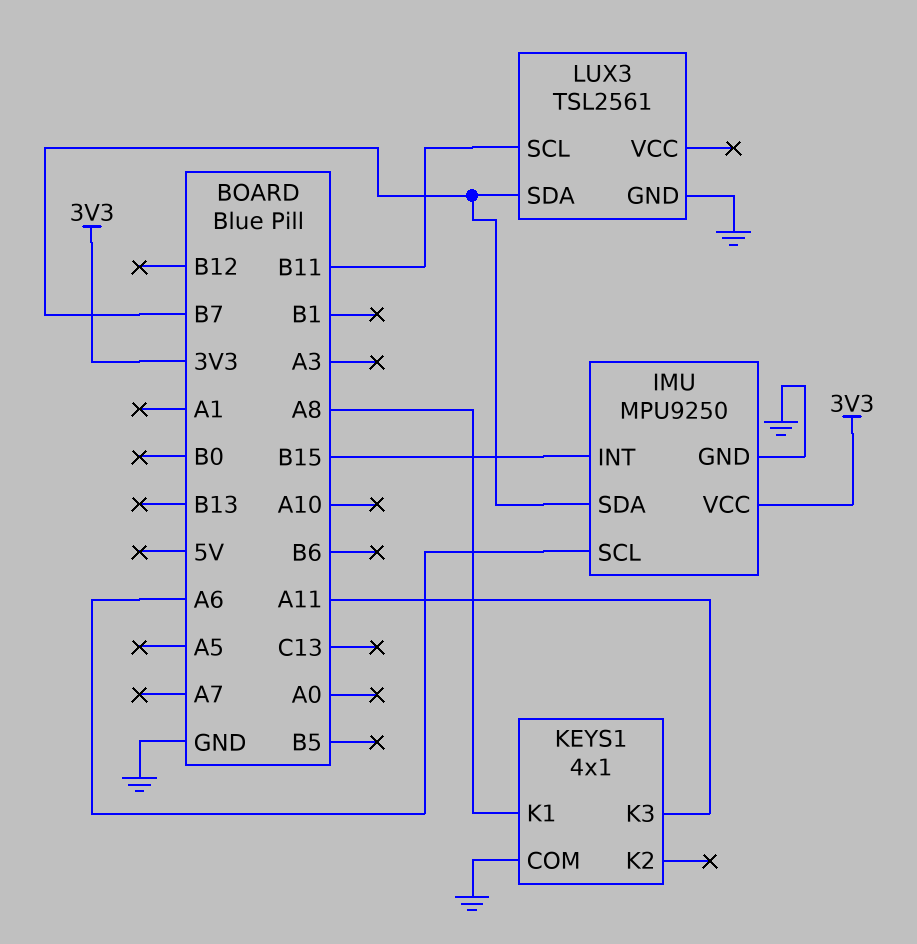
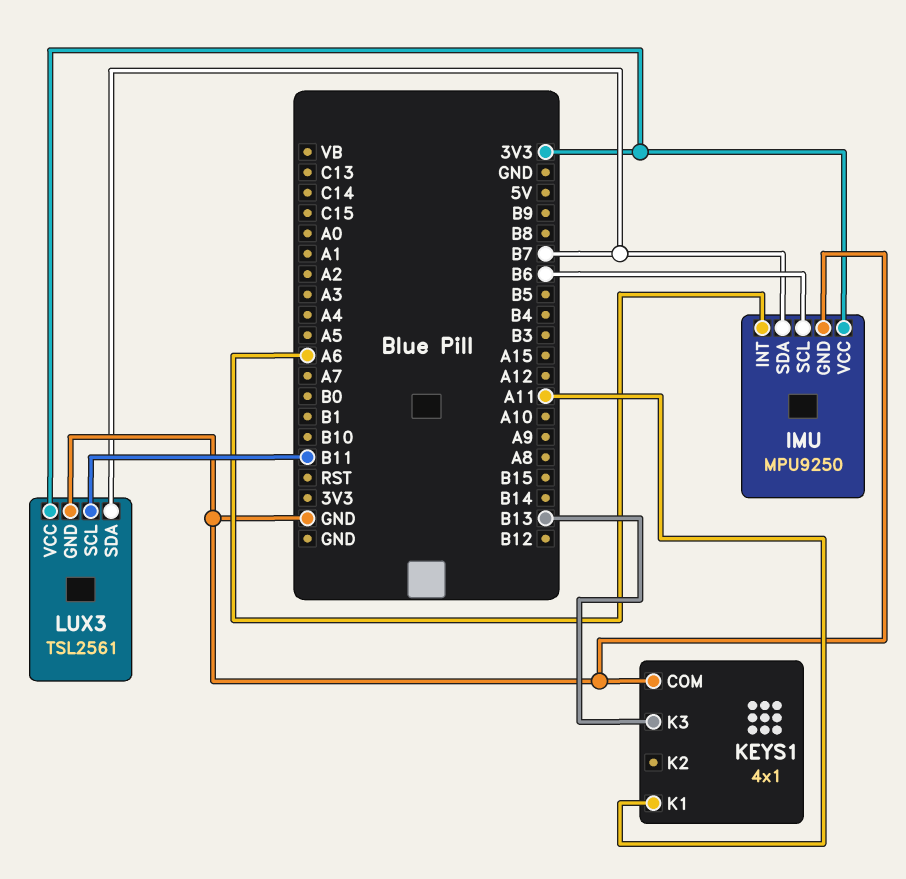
IMU pin INT: B15 -> A6
IMU pin SCL: A6 -> B6
KEYS1 pin K1: A8 -> A11
KEYS1 pin K3: A11 -> B13
LUX3 pin VCC: none -> 3V3

